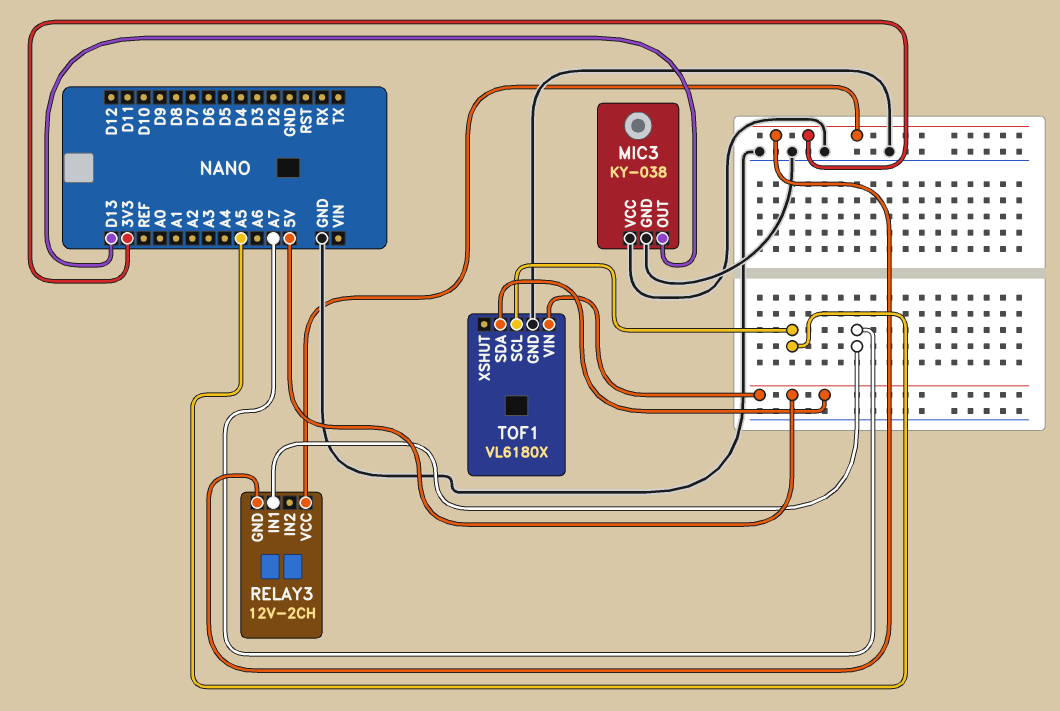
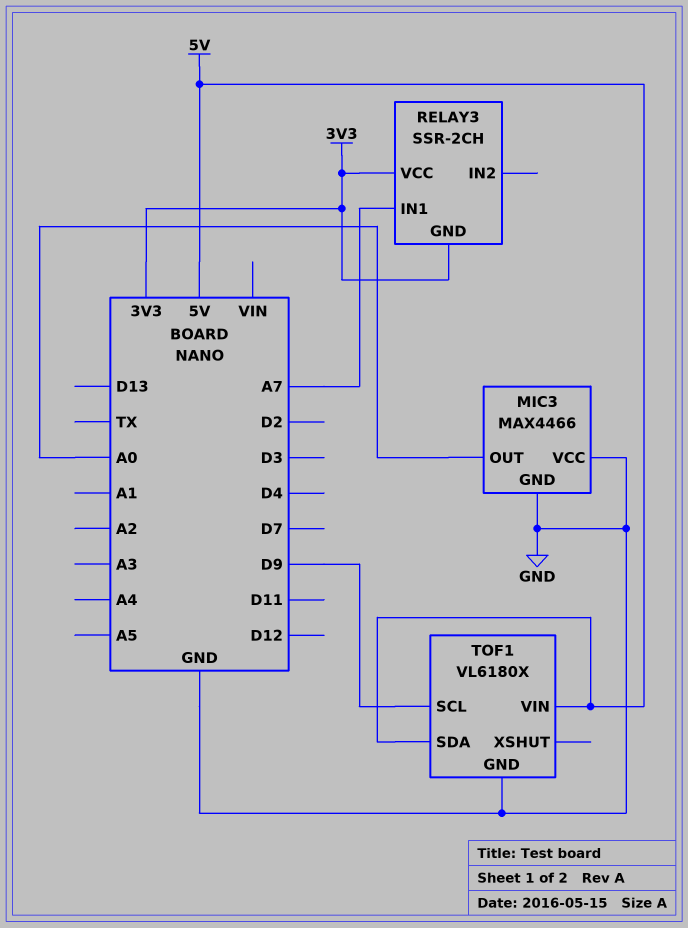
MIC3: KY-038 -> MAX4466
MIC3 pin OUT: D13 -> A0
RELAY3: 12V-2CH -> SSR-2CH
TOF1 pin SCL: A5 -> D9

